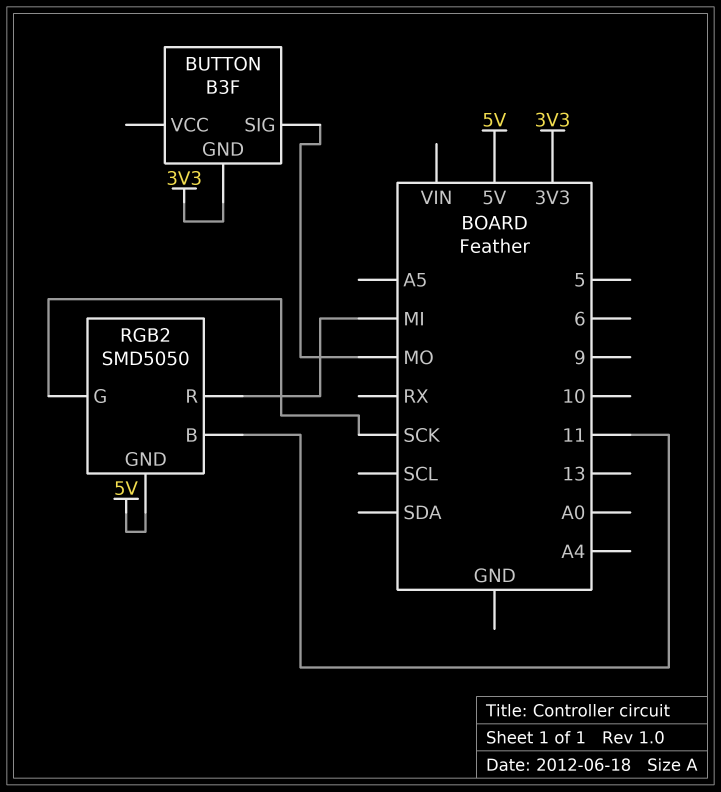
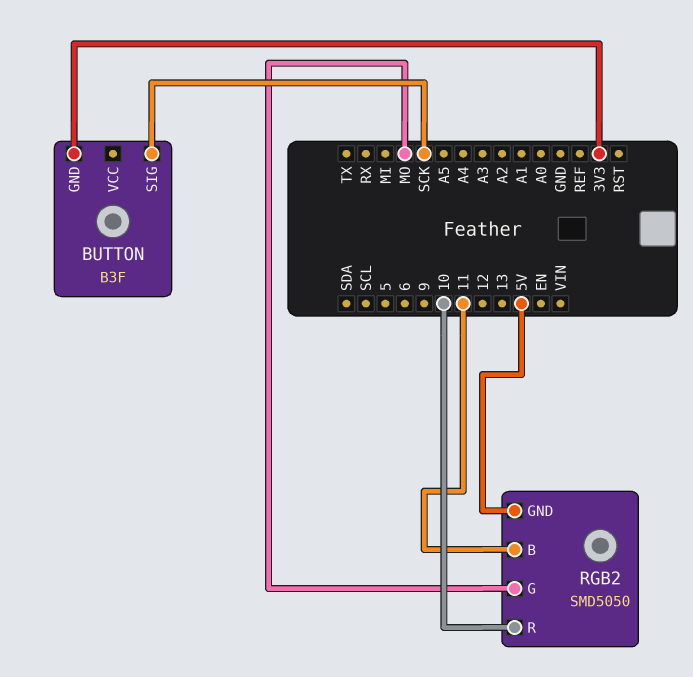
BUTTON pin SIG: MO -> SCK
RGB2 pin G: SCK -> MO
RGB2 pin R: MI -> 10

